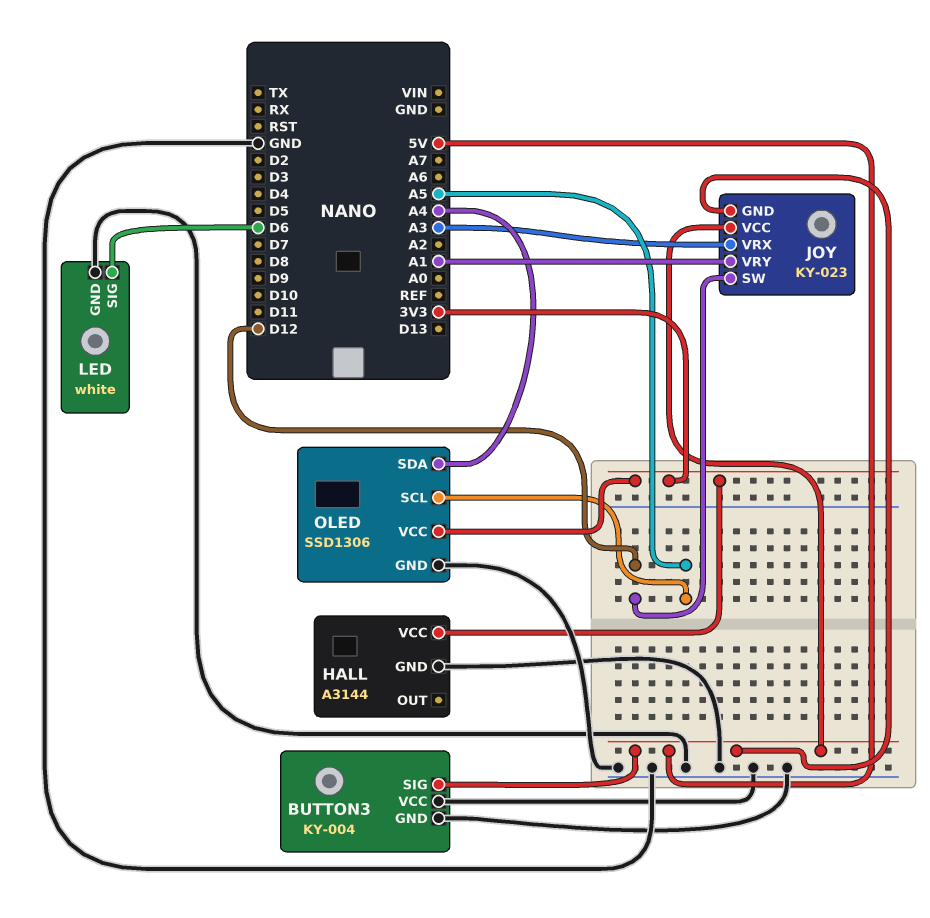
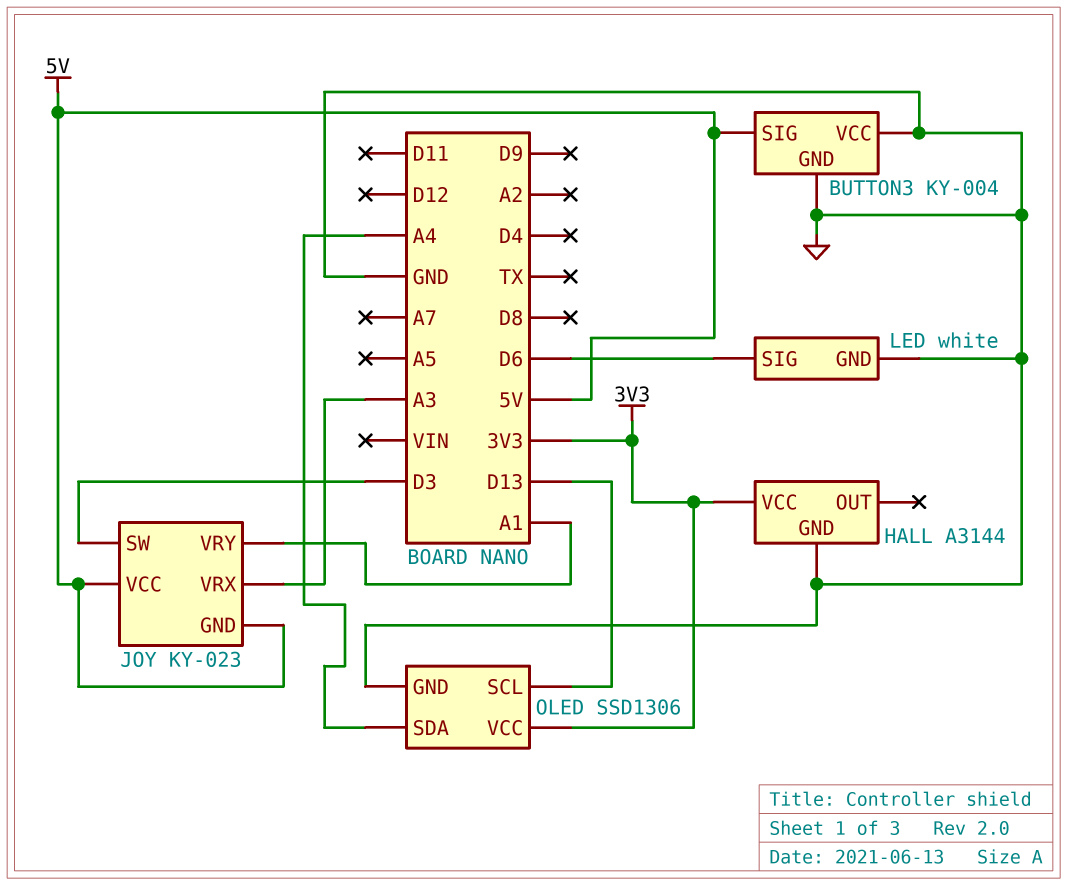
JOY pin SW: D12 -> D3
OLED pin SCL: A5 -> D13

